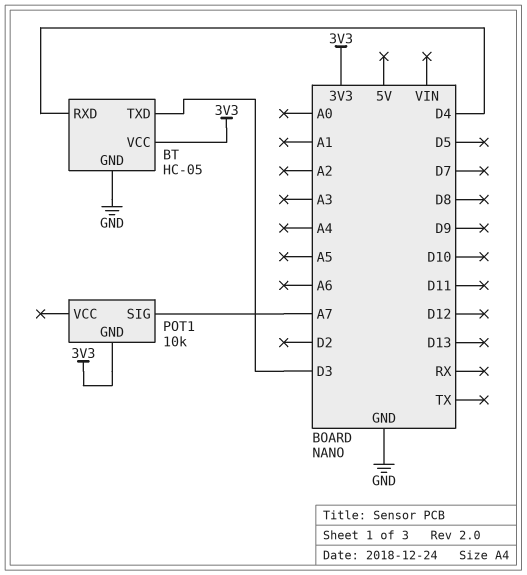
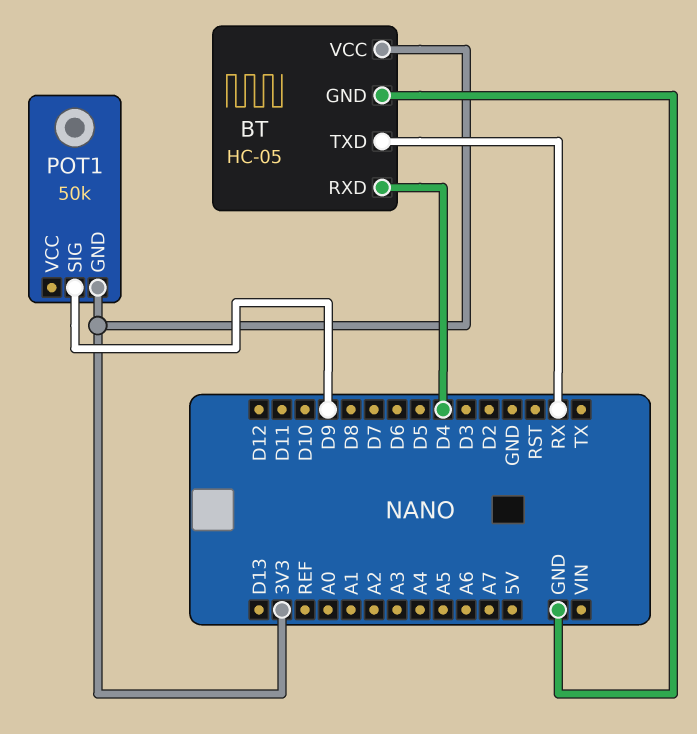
BT pin TXD: D3 -> RX
POT1: 10k -> 50k
POT1 pin SIG: A7 -> D9

